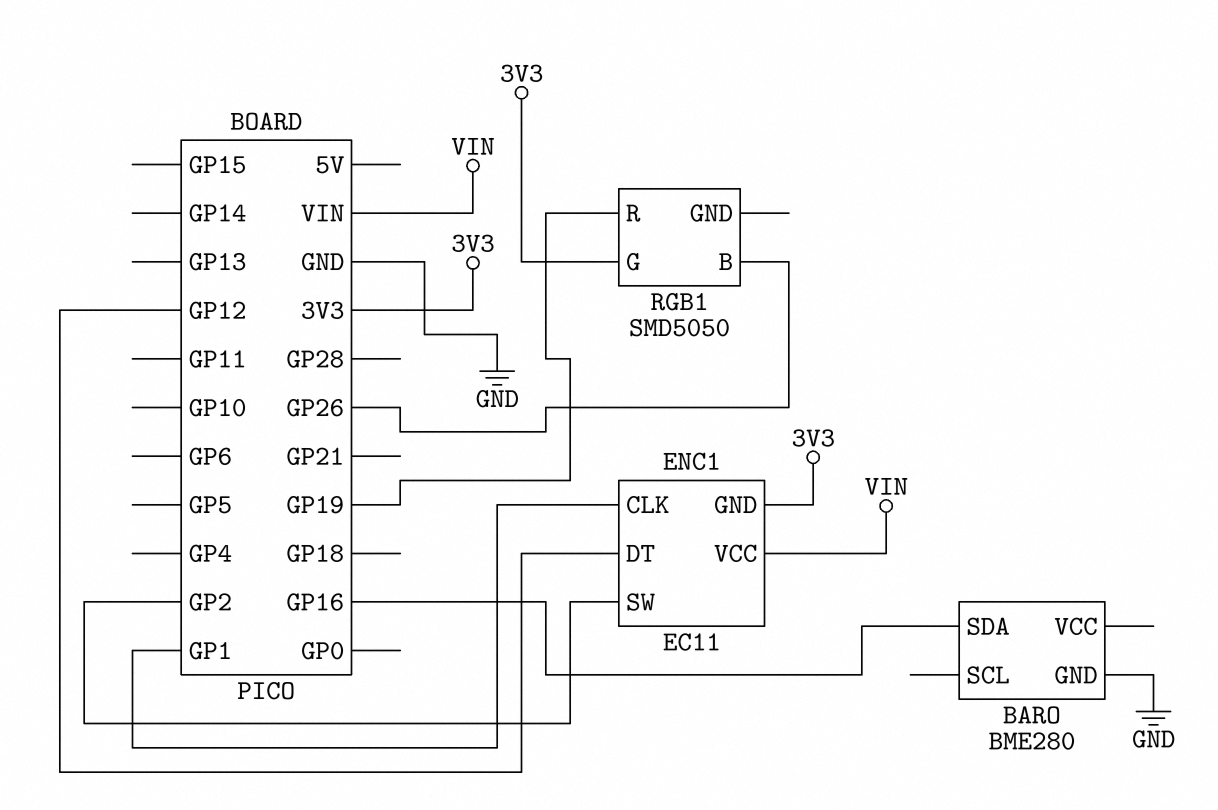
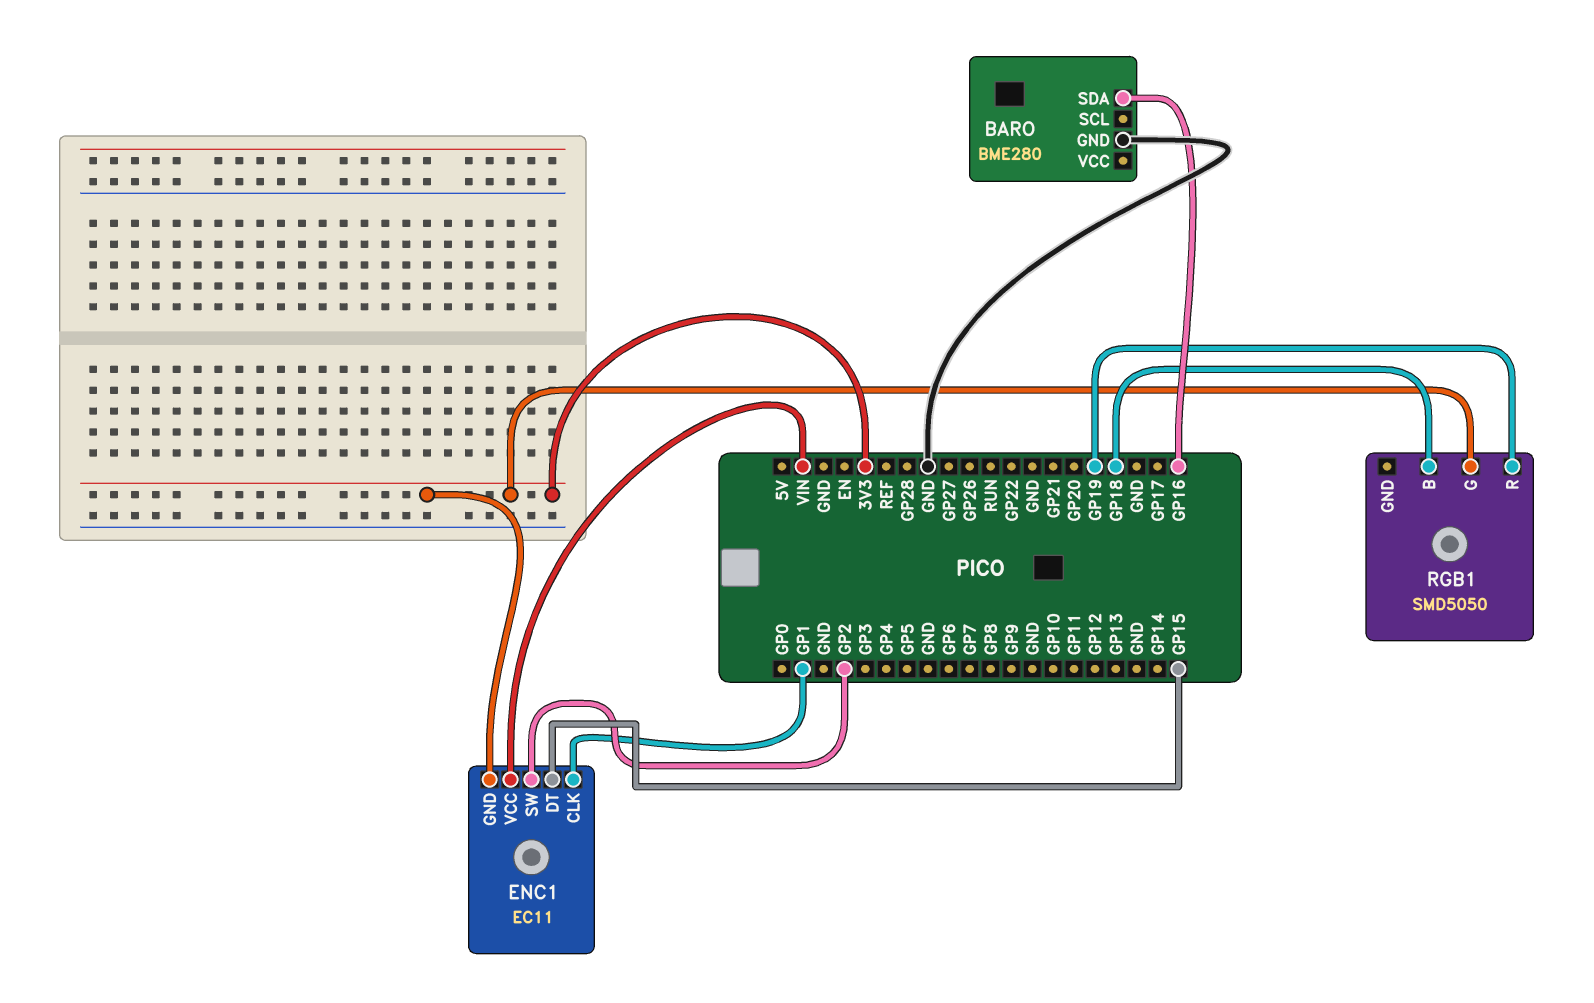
ENC1 pin DT: GP12 -> GP15
RGB1 pin B: GP26 -> GP18

